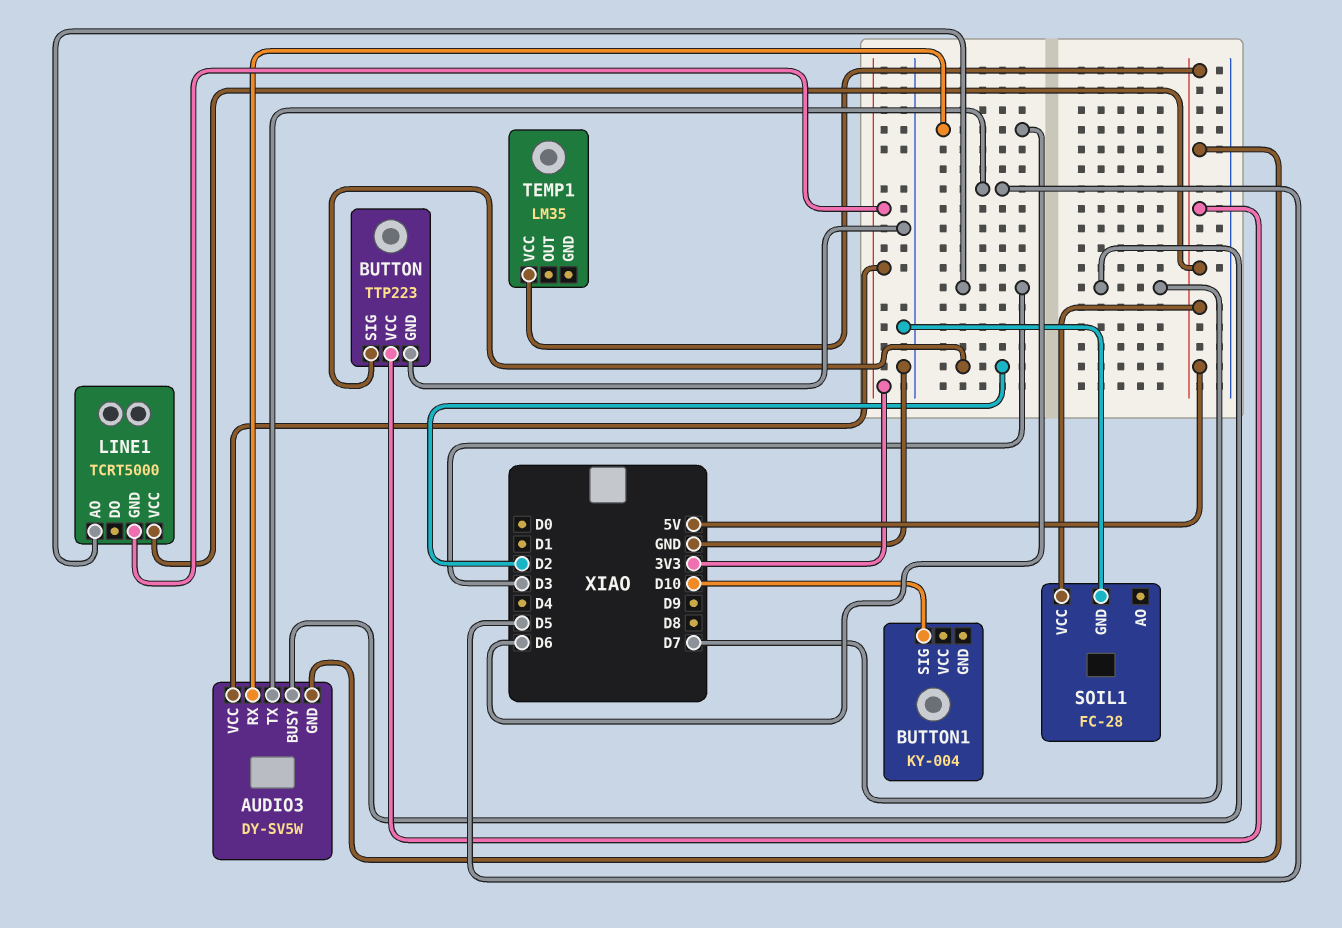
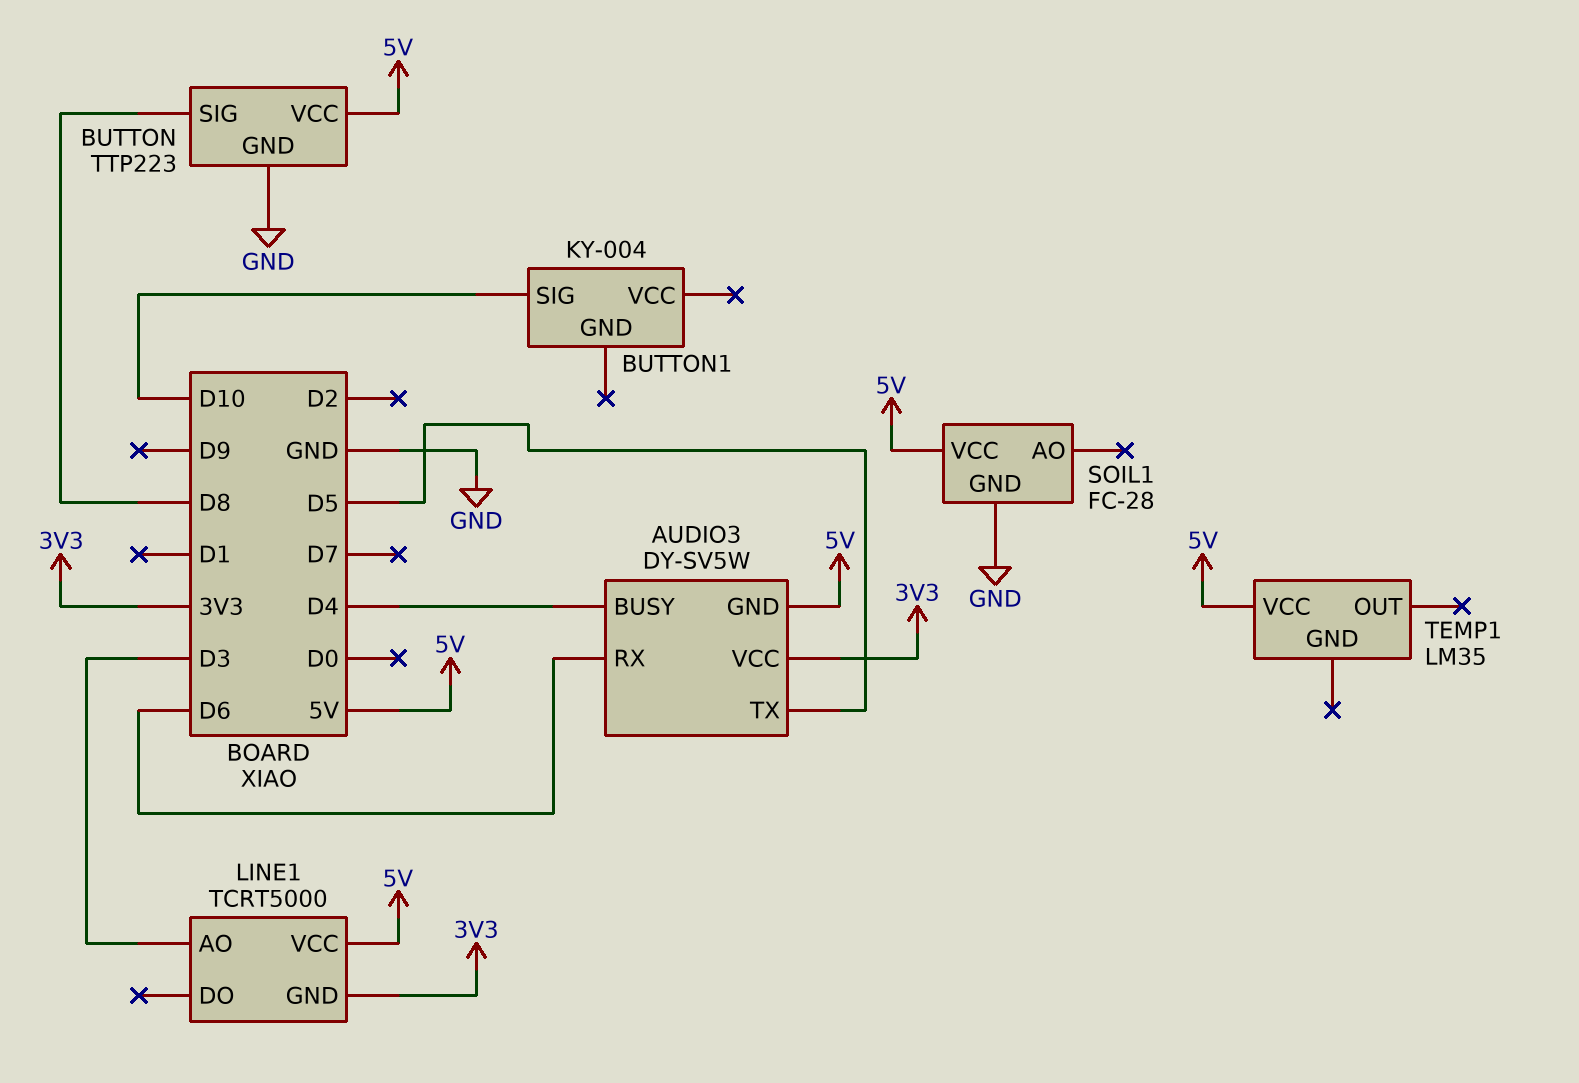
AUDIO3 pin BUSY: D7 -> D4
BUTTON pin SIG: D2 -> D8

